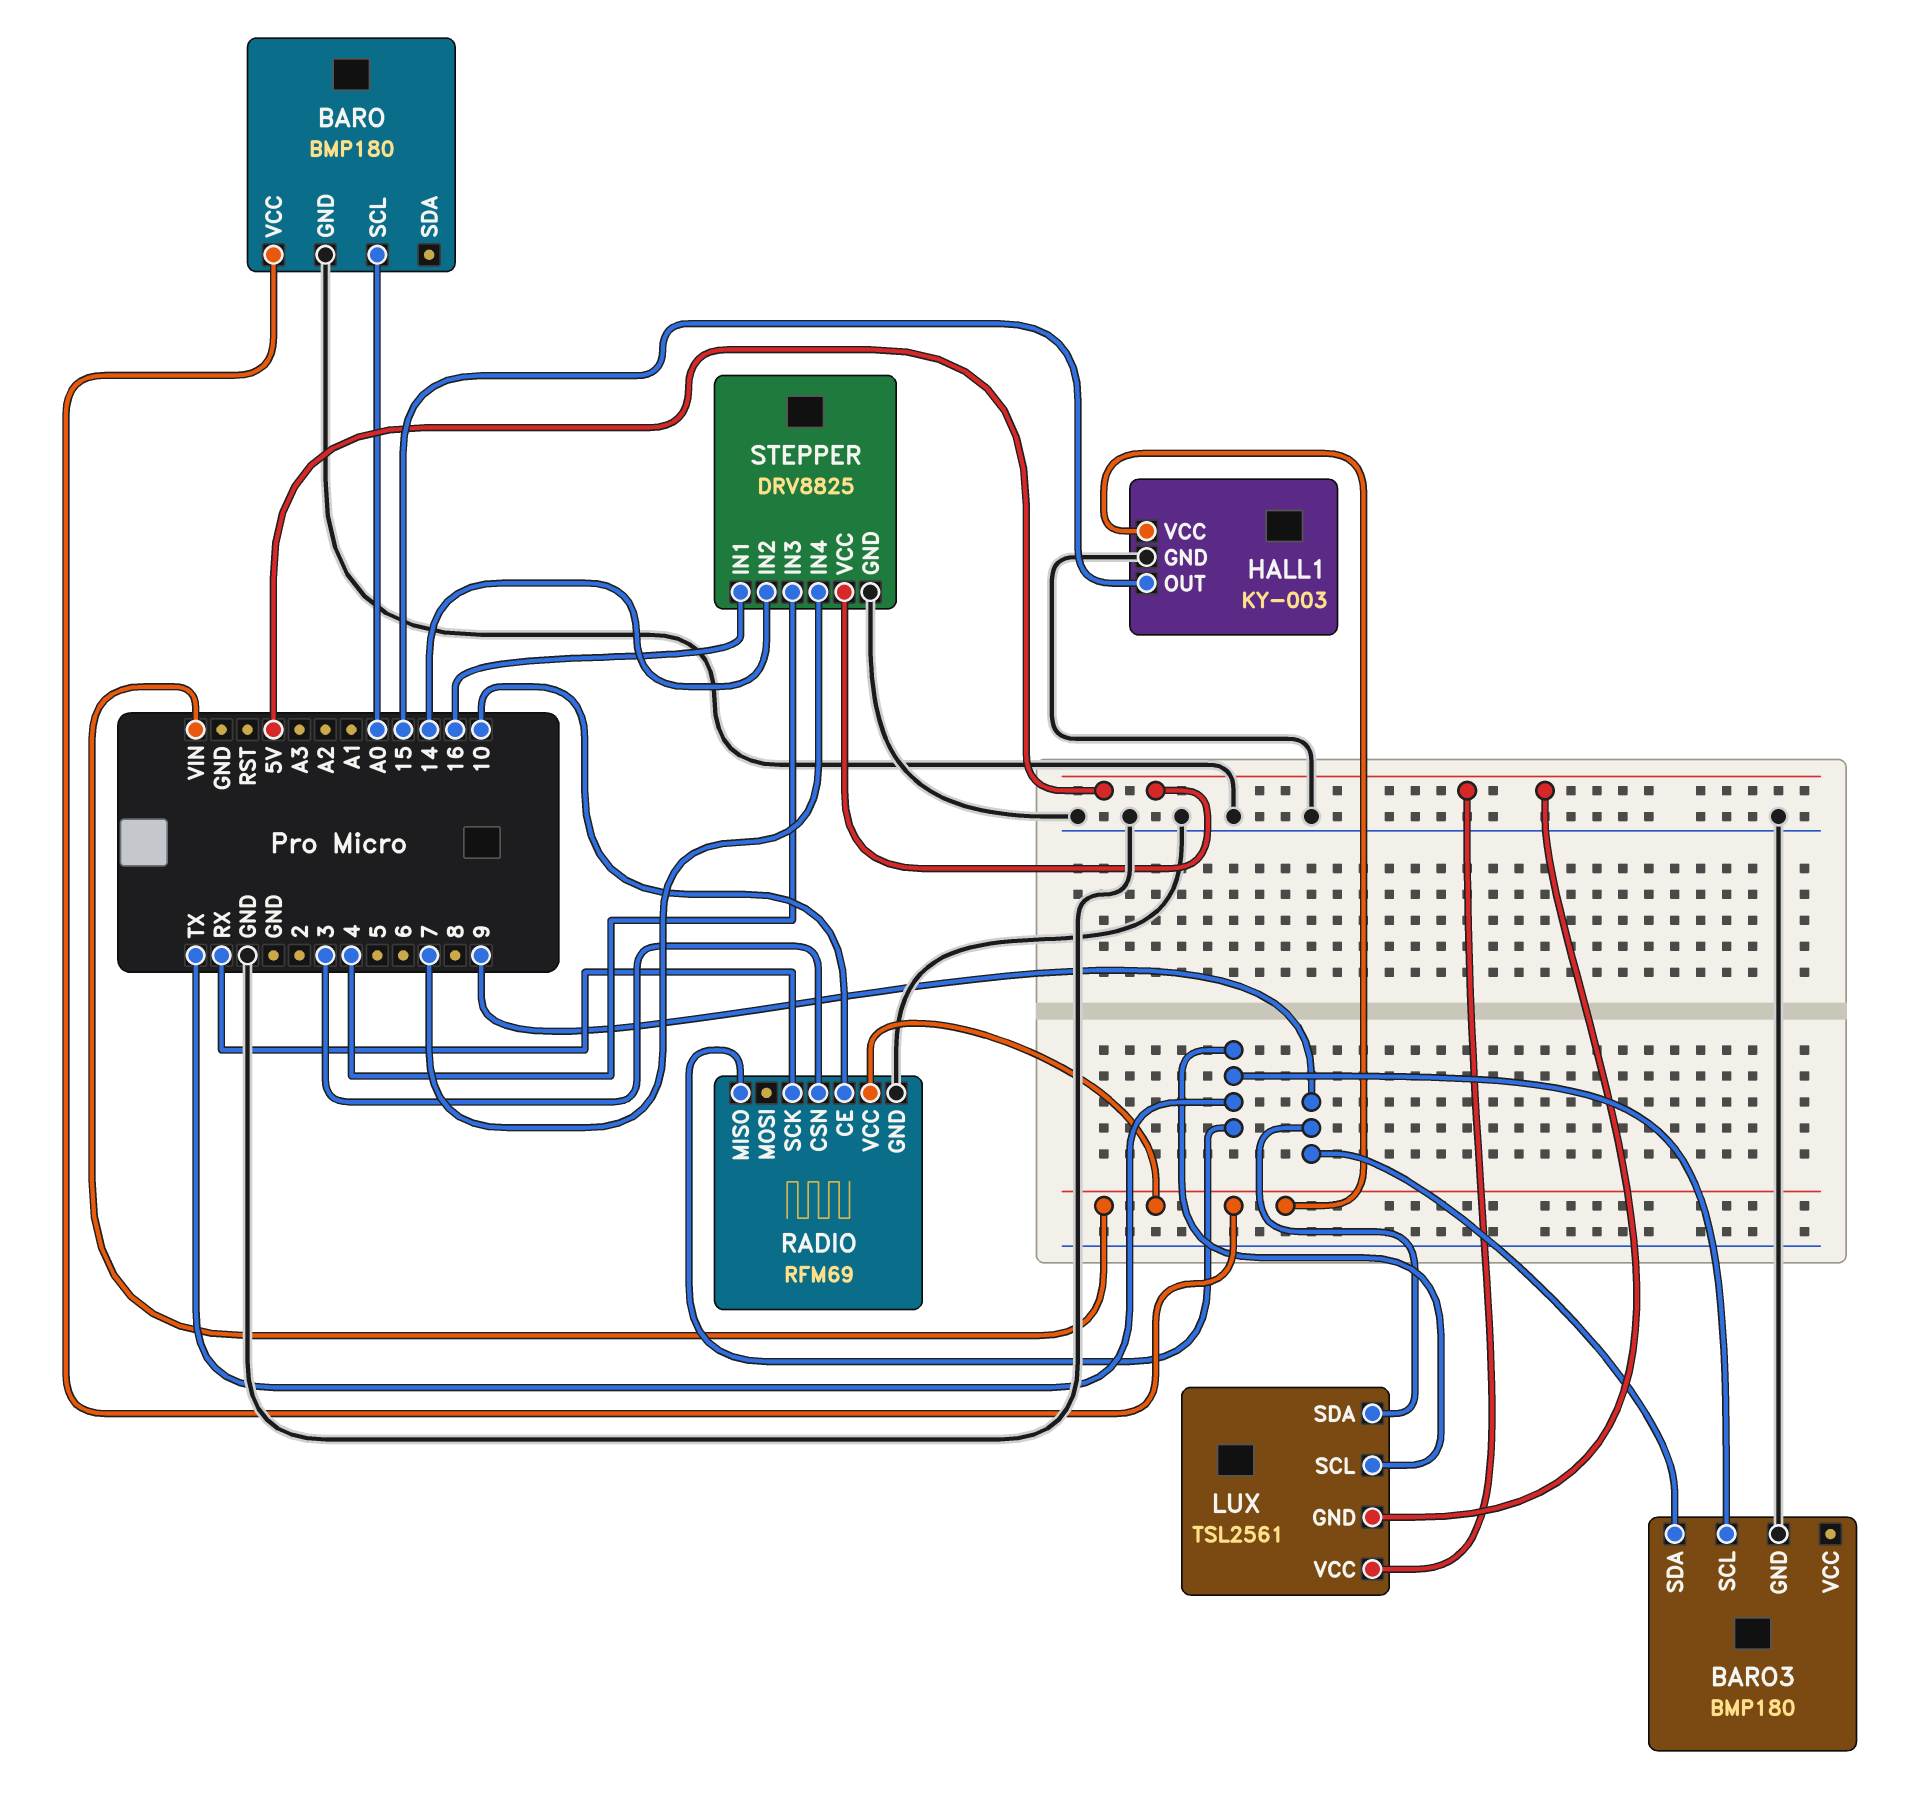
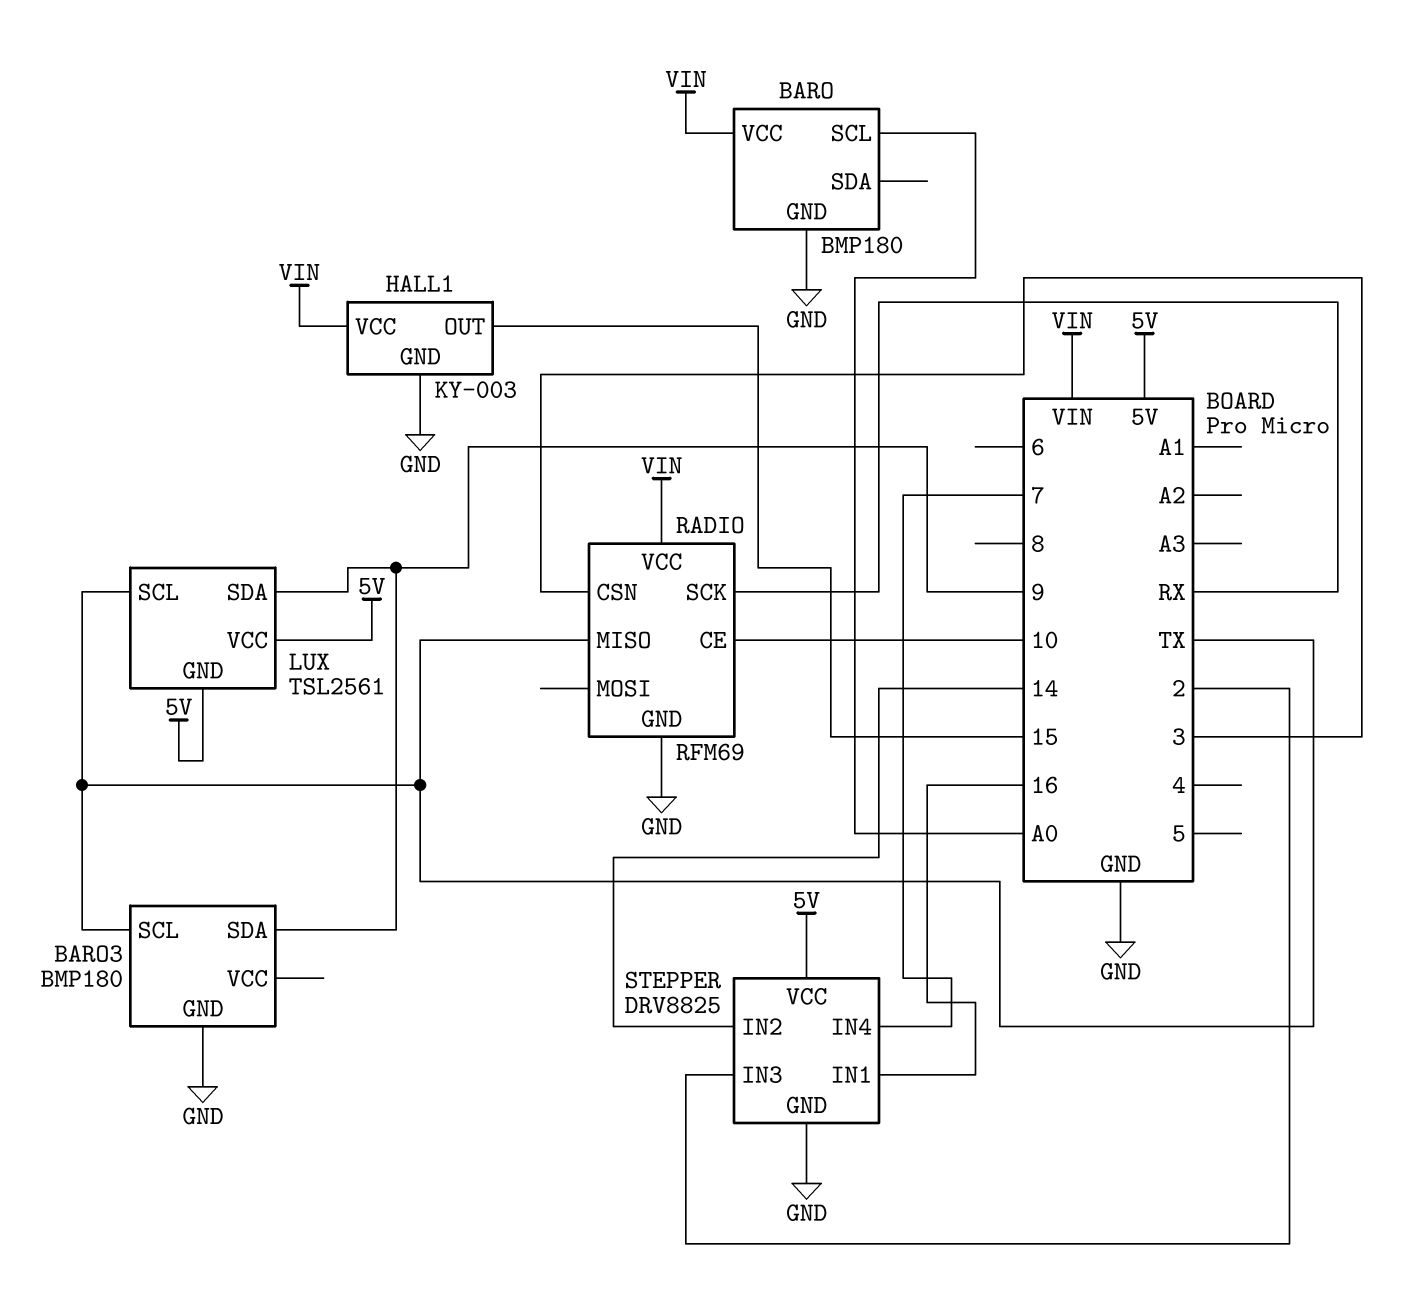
STEPPER pin IN3: 4 -> 2

